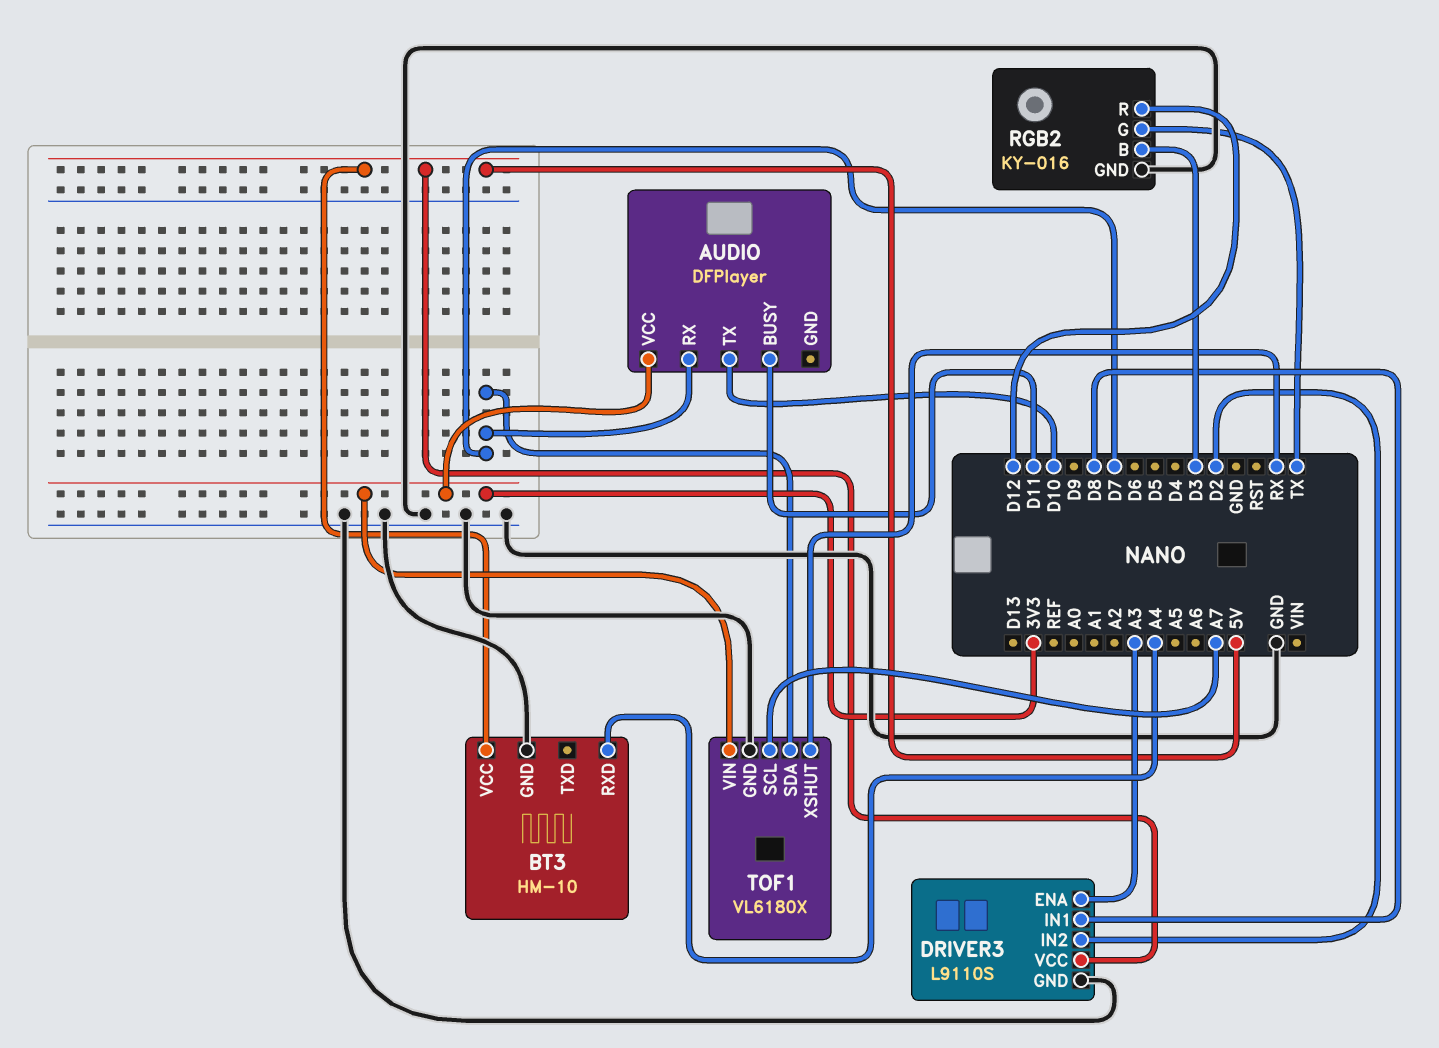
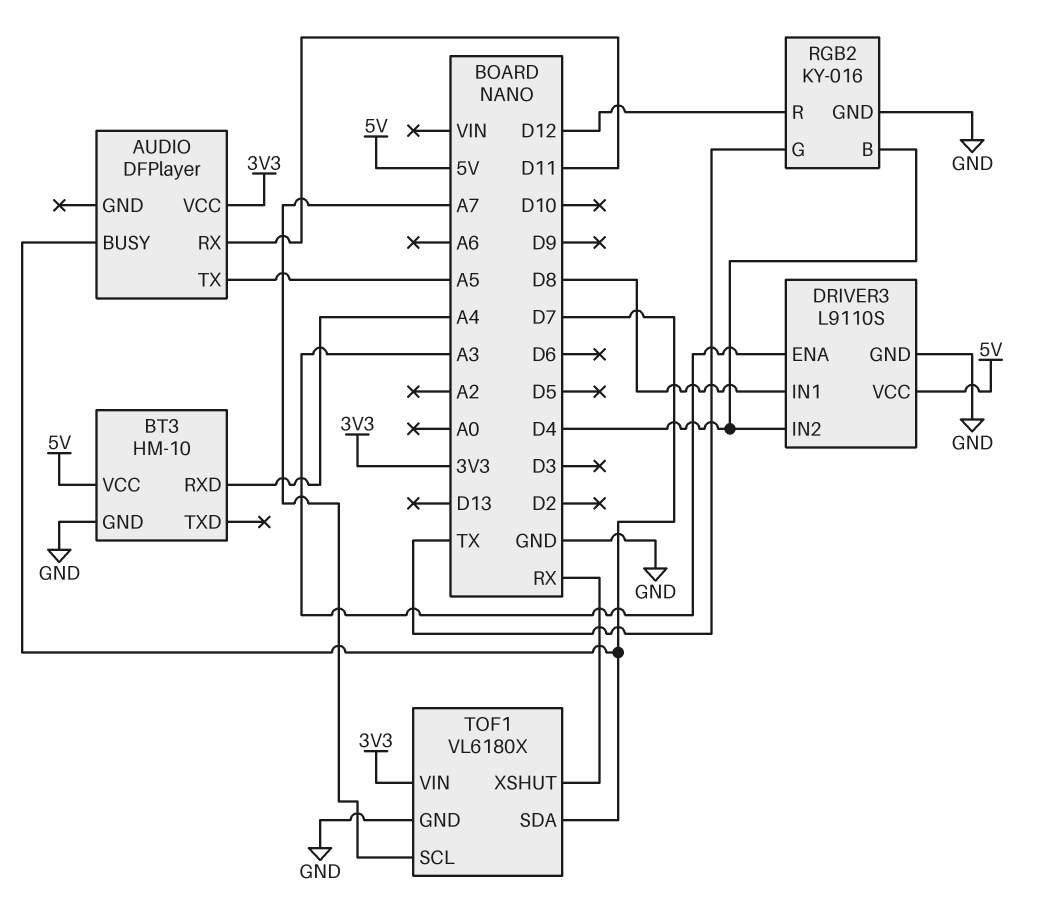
AUDIO pin BUSY: D11 -> D7
AUDIO pin RX: D7 -> D11
AUDIO pin TX: D10 -> A5
DRIVER3 pin IN2: D2 -> D4
RGB2 pin B: D3 -> D4

